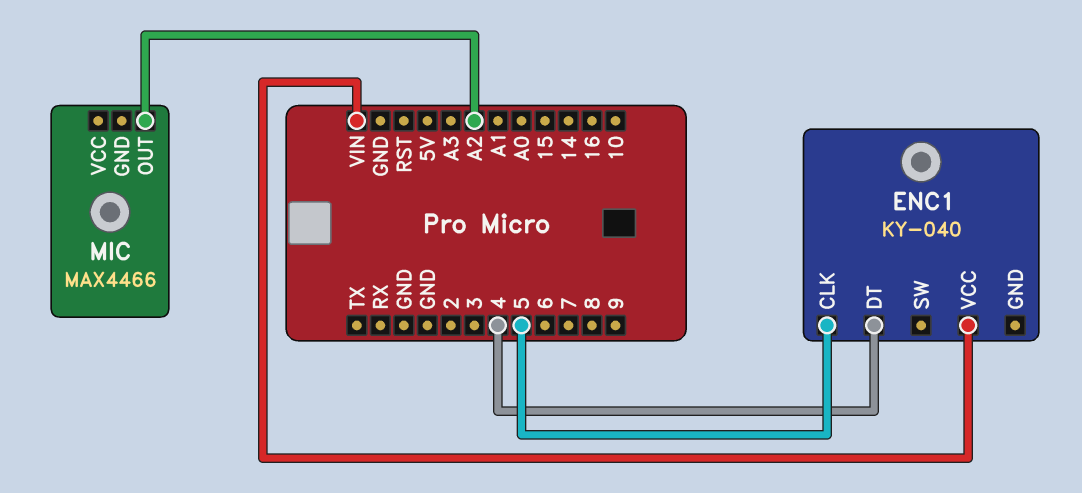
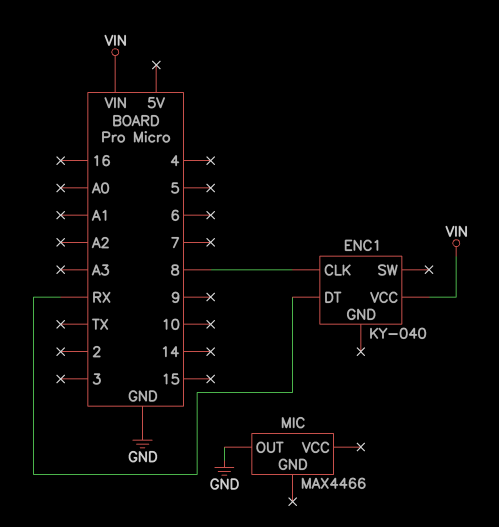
ENC1 pin CLK: 5 -> 8
ENC1 pin DT: 4 -> RX
MIC pin OUT: A2 -> GND

